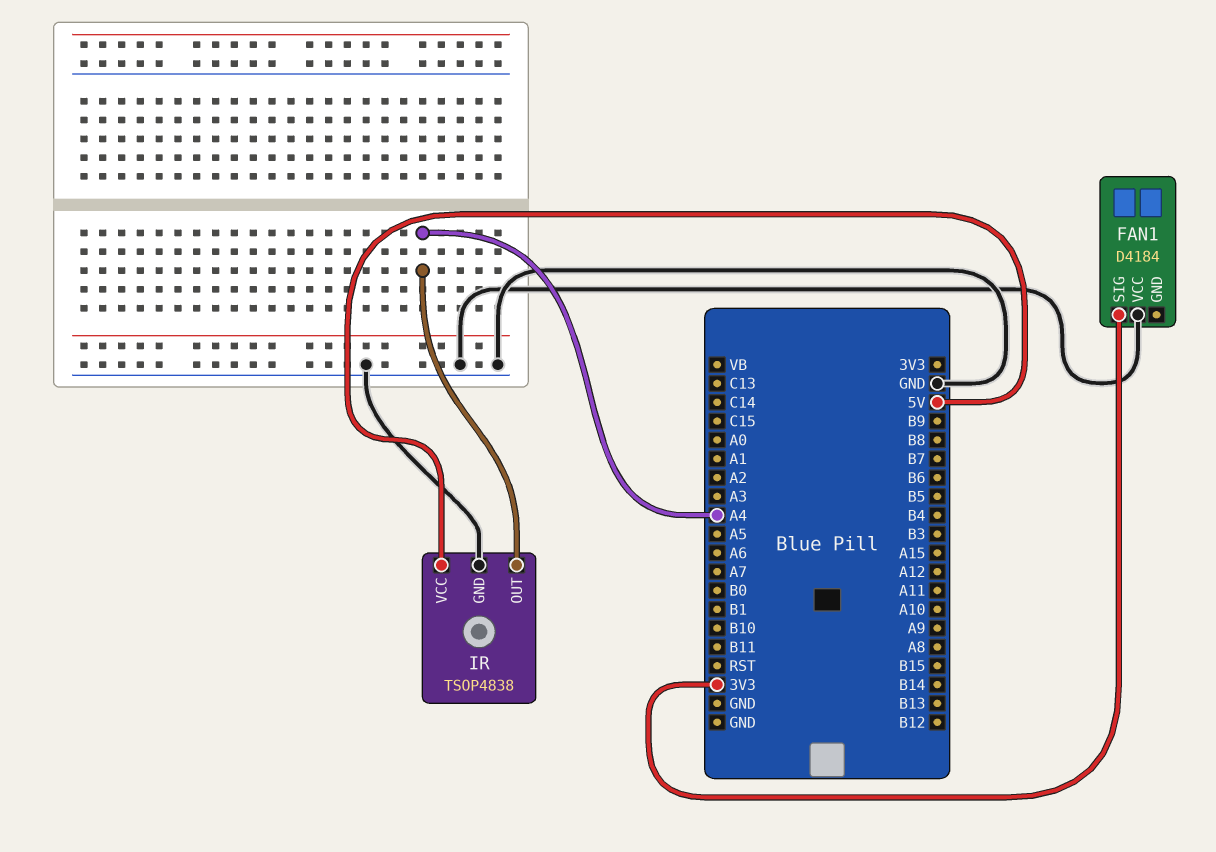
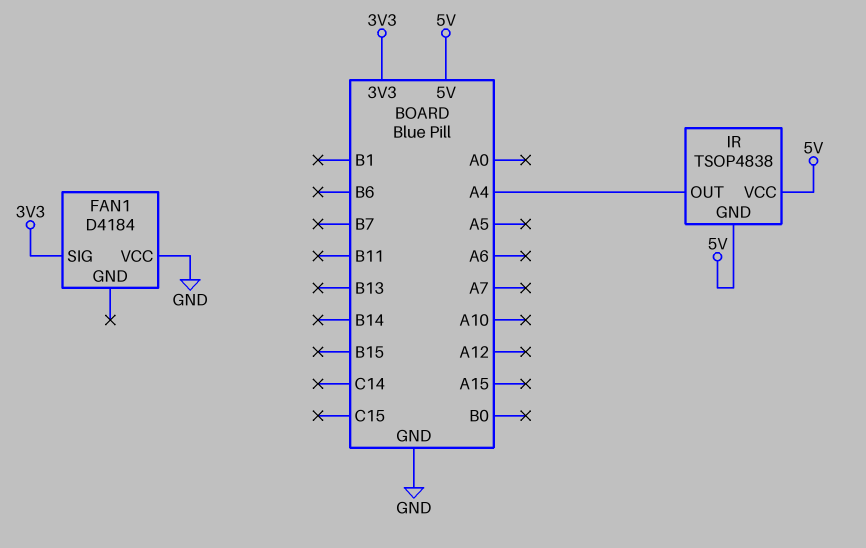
IR pin GND: GND -> 5V

